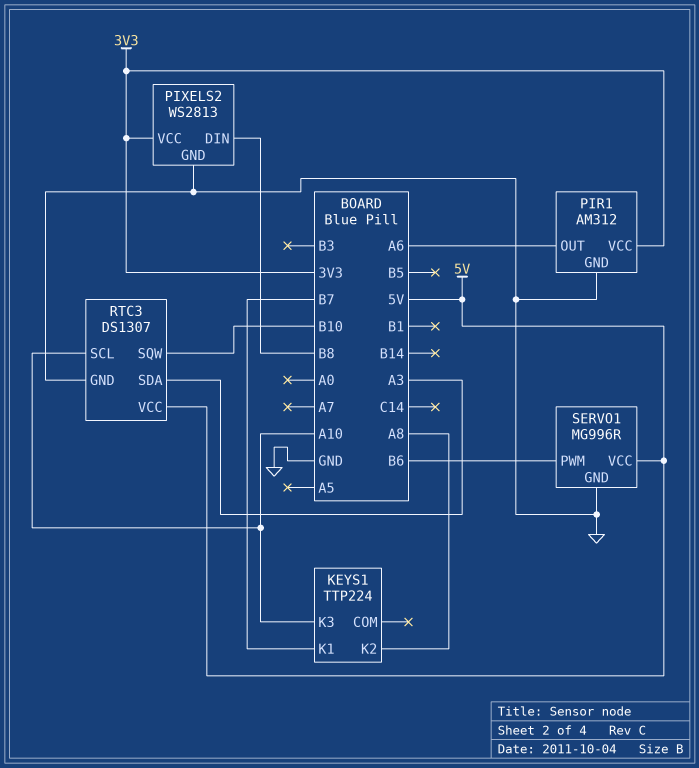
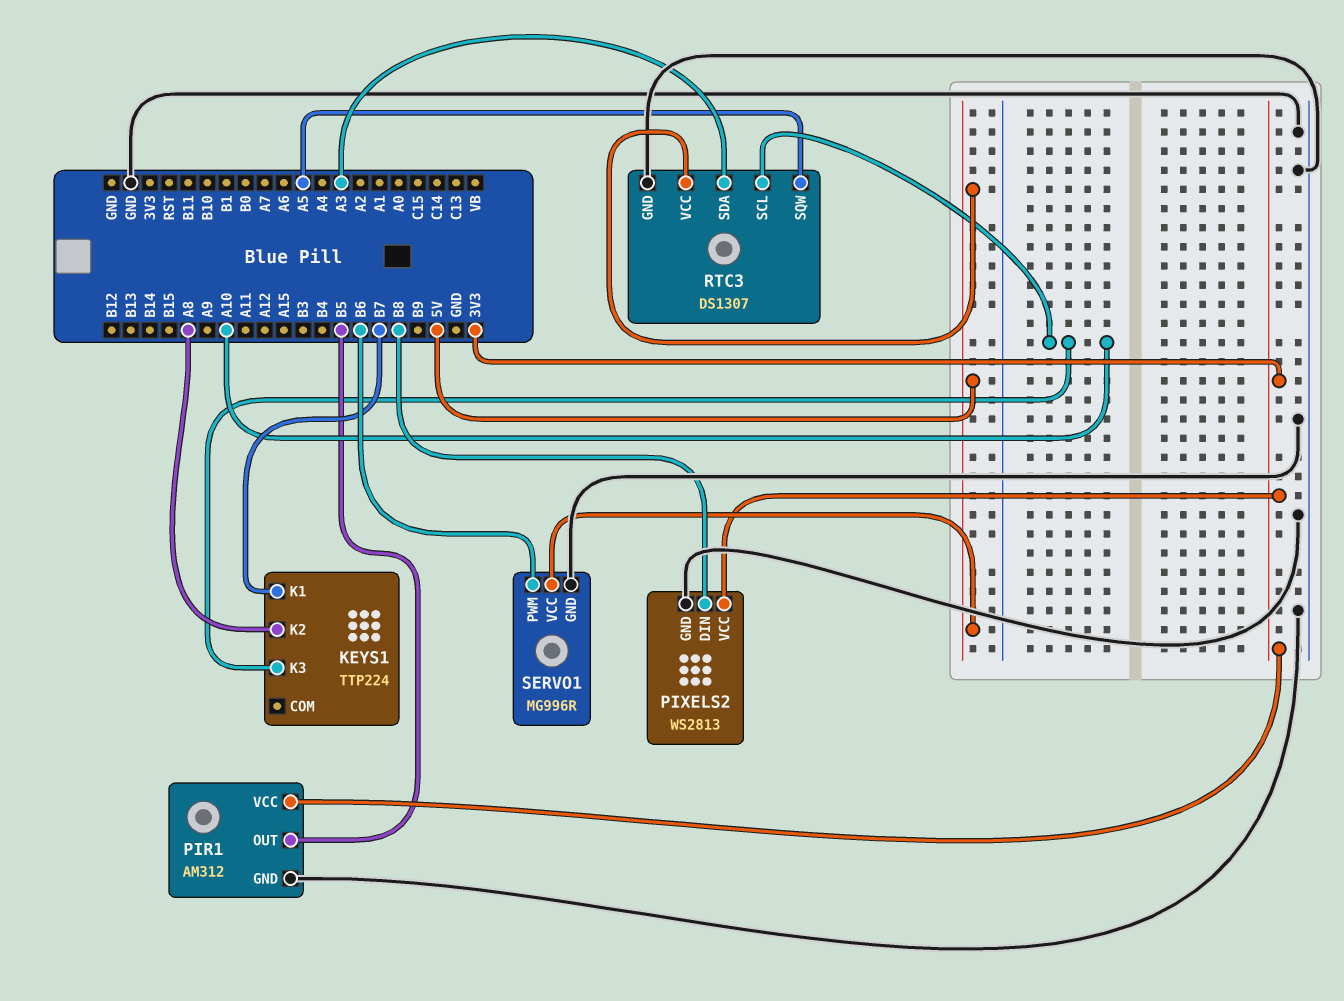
PIR1 pin OUT: A6 -> B5
RTC3 pin SQW: B10 -> A5

